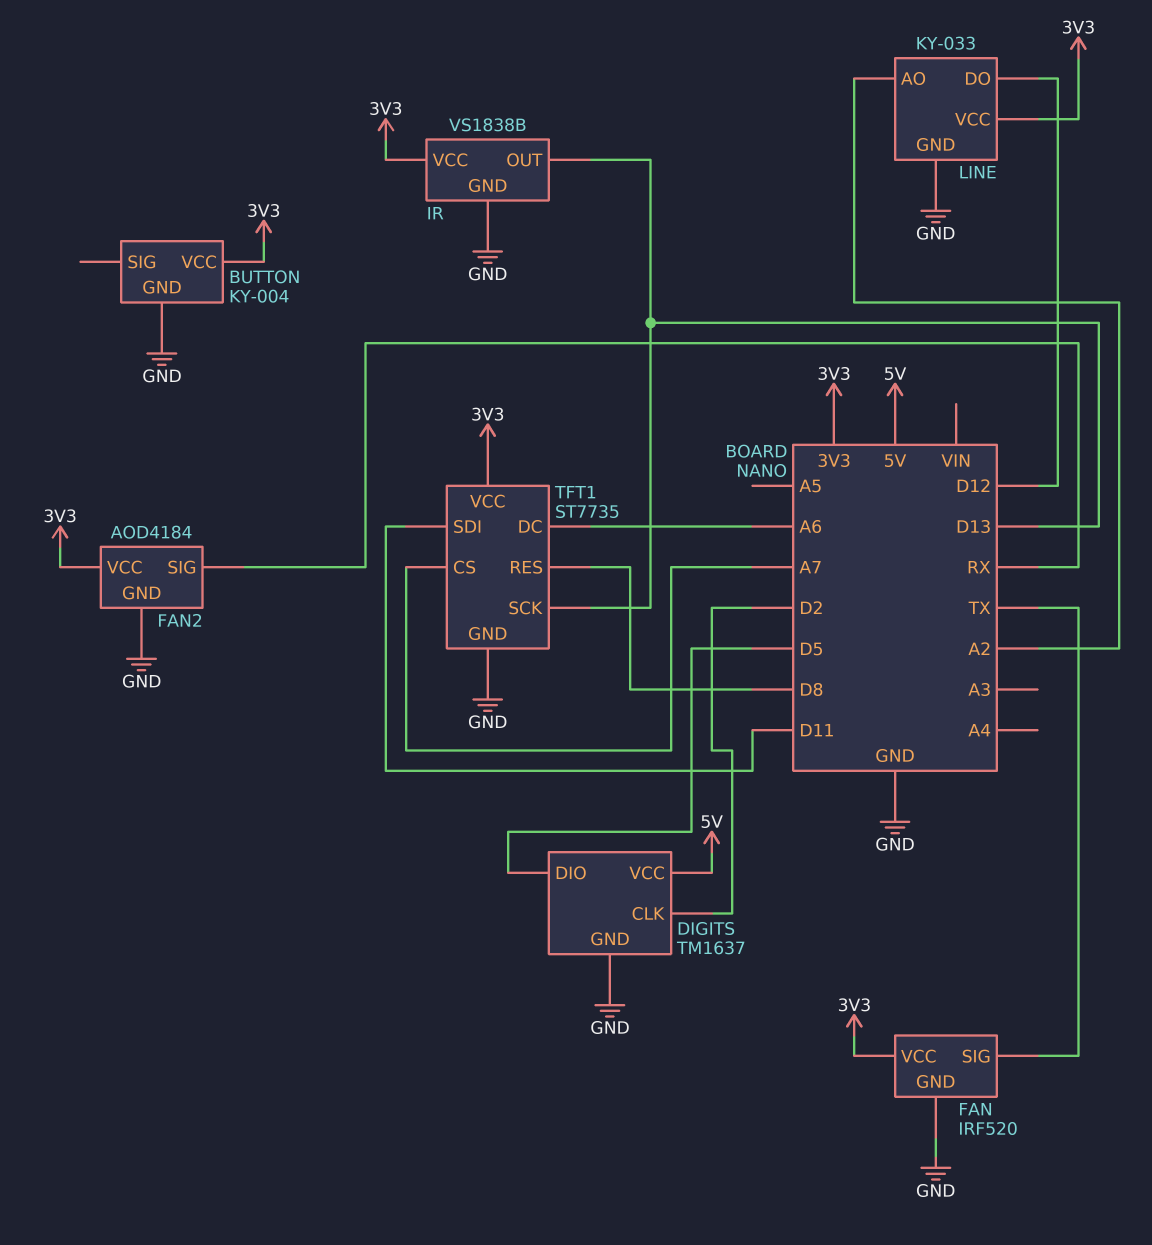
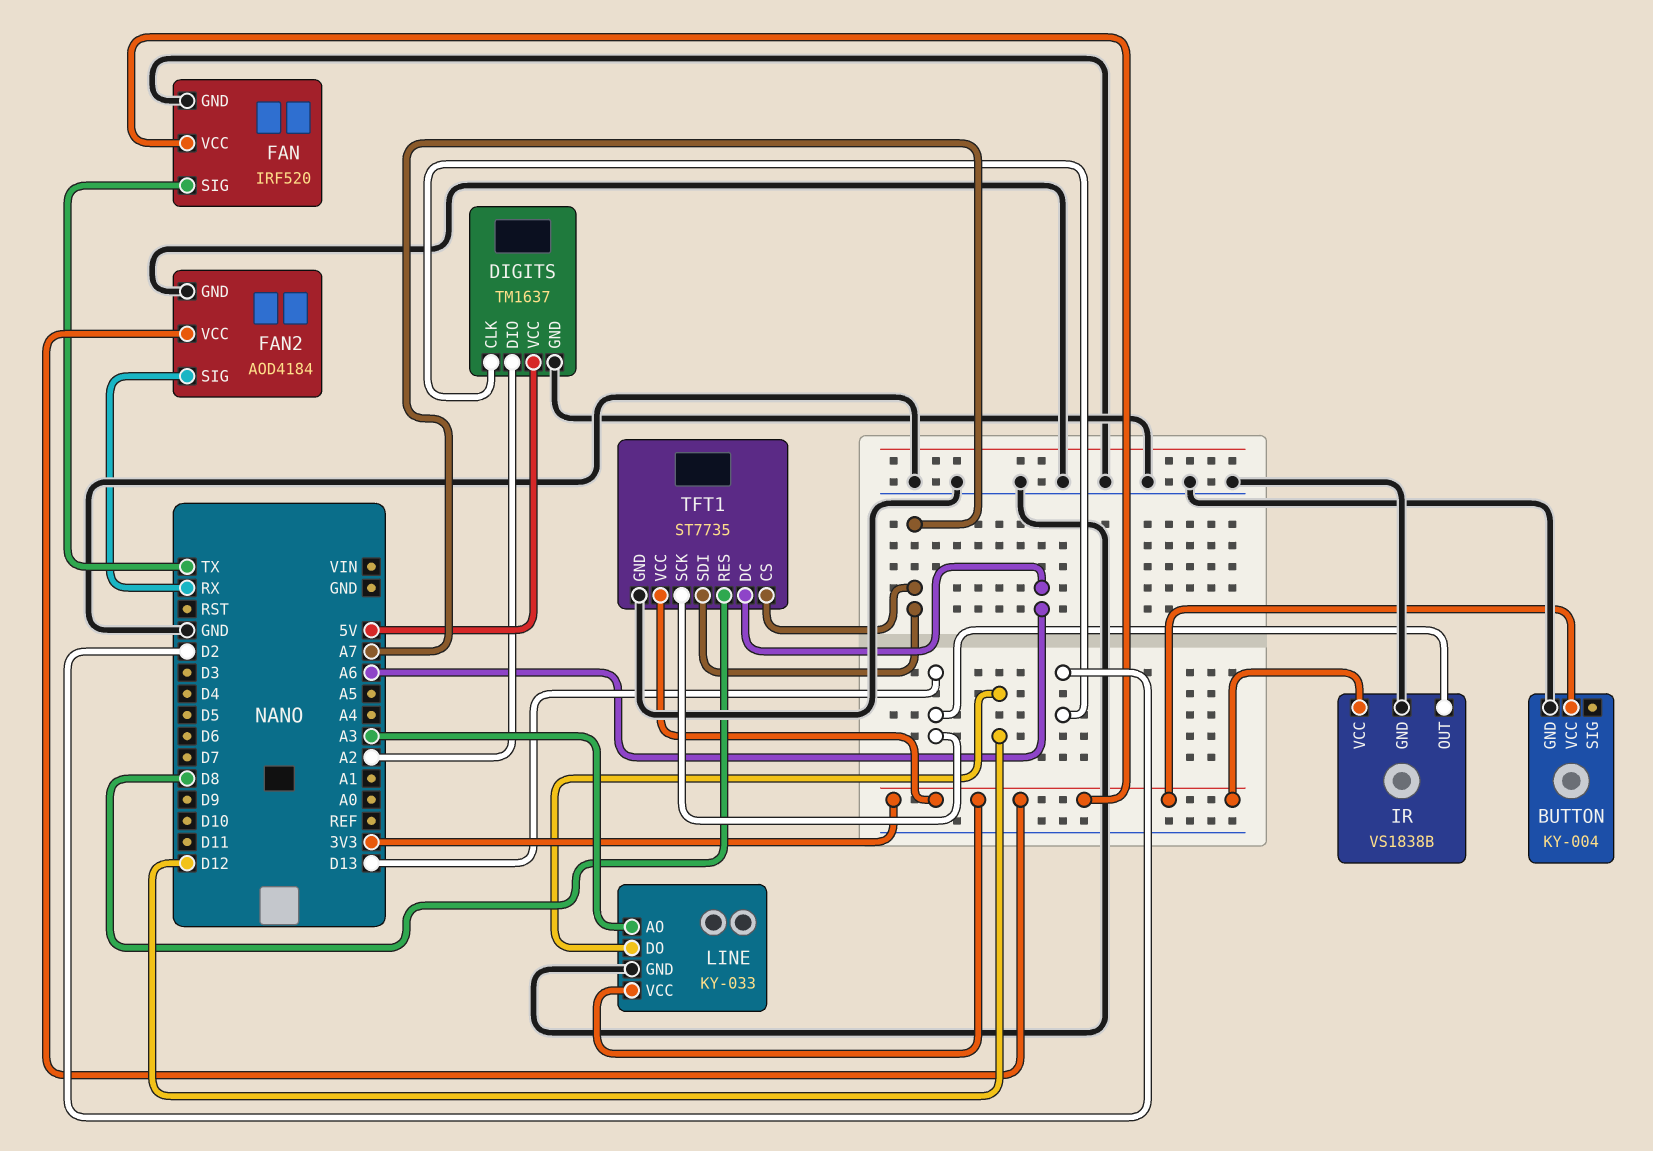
DIGITS pin DIO: D5 -> A2
LINE pin AO: A2 -> A3
TFT1 pin SDI: D11 -> A7

